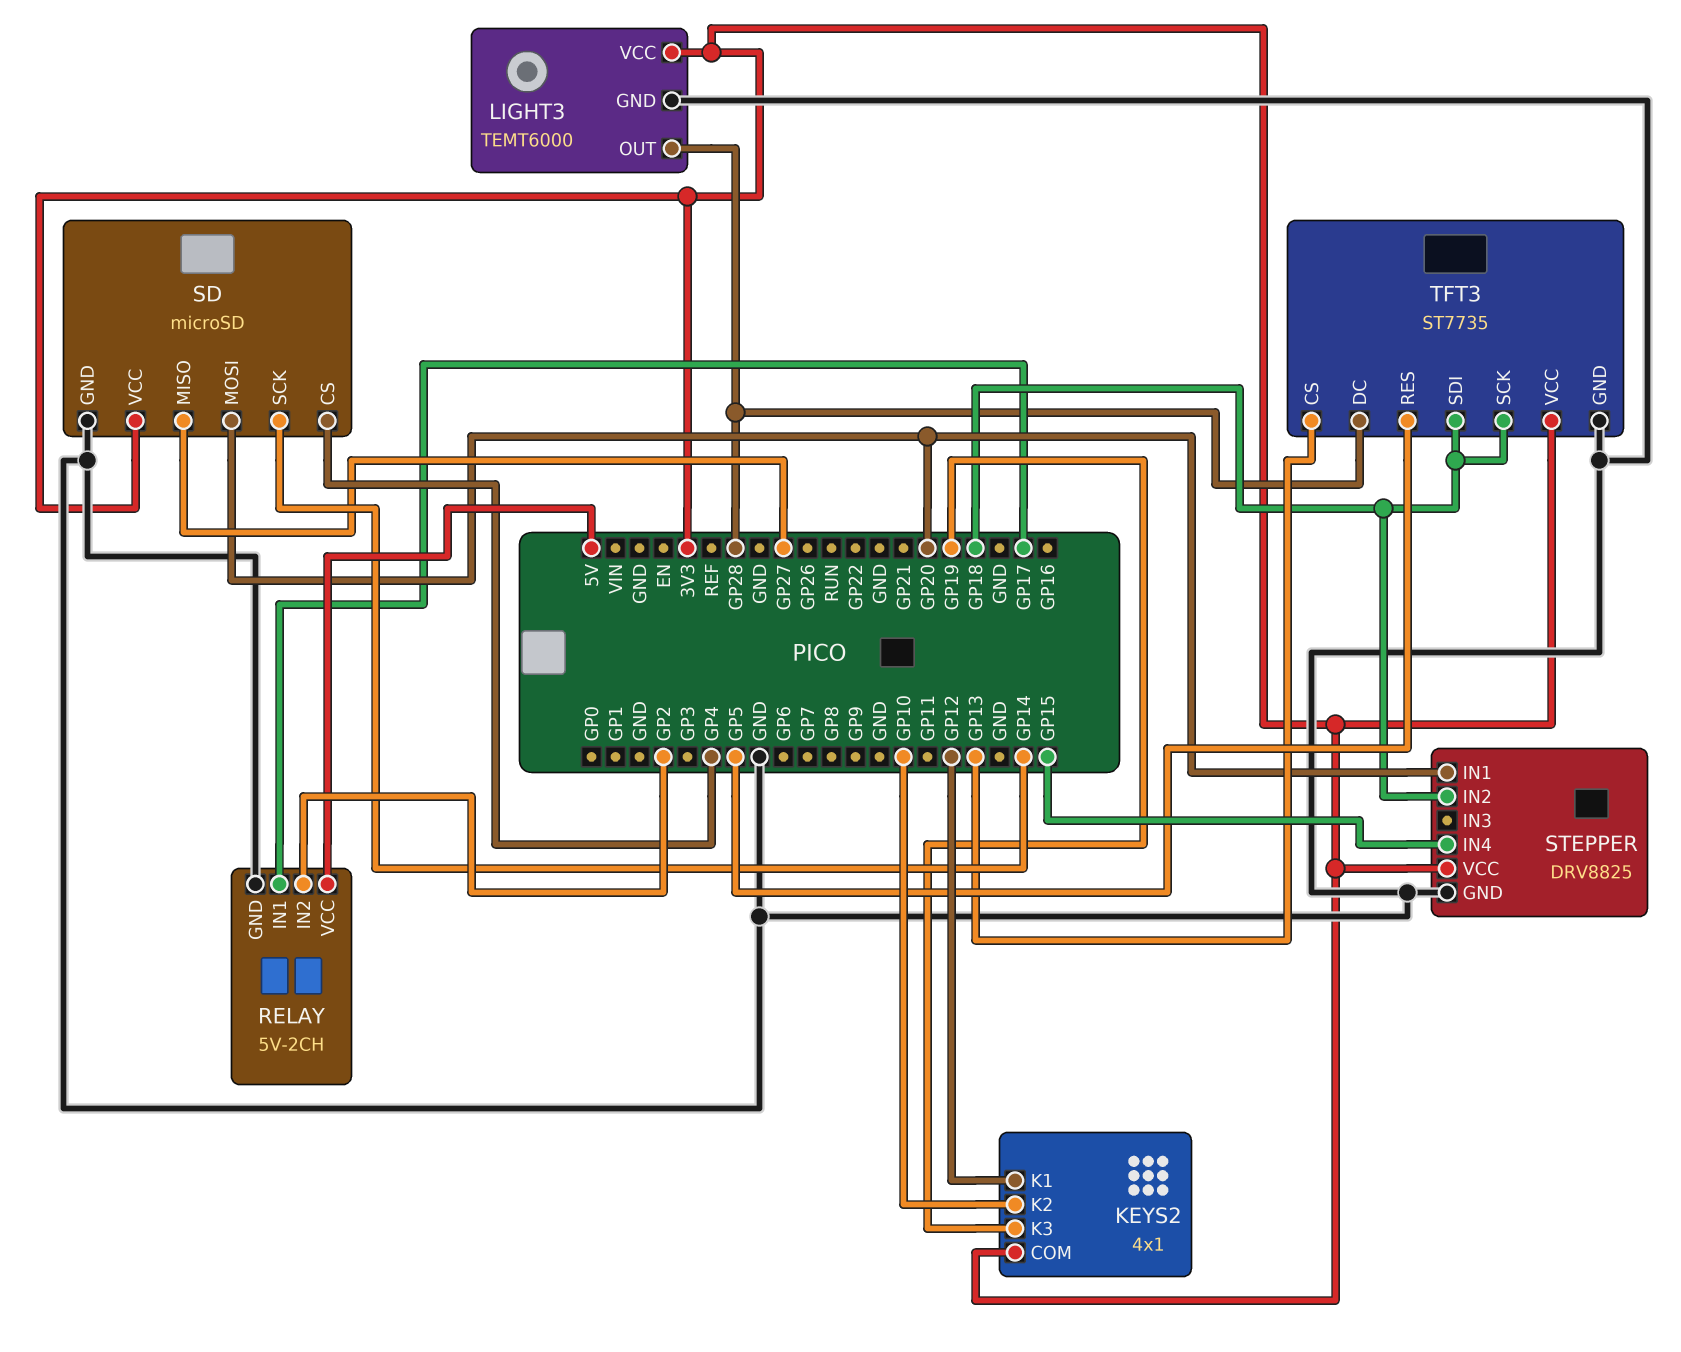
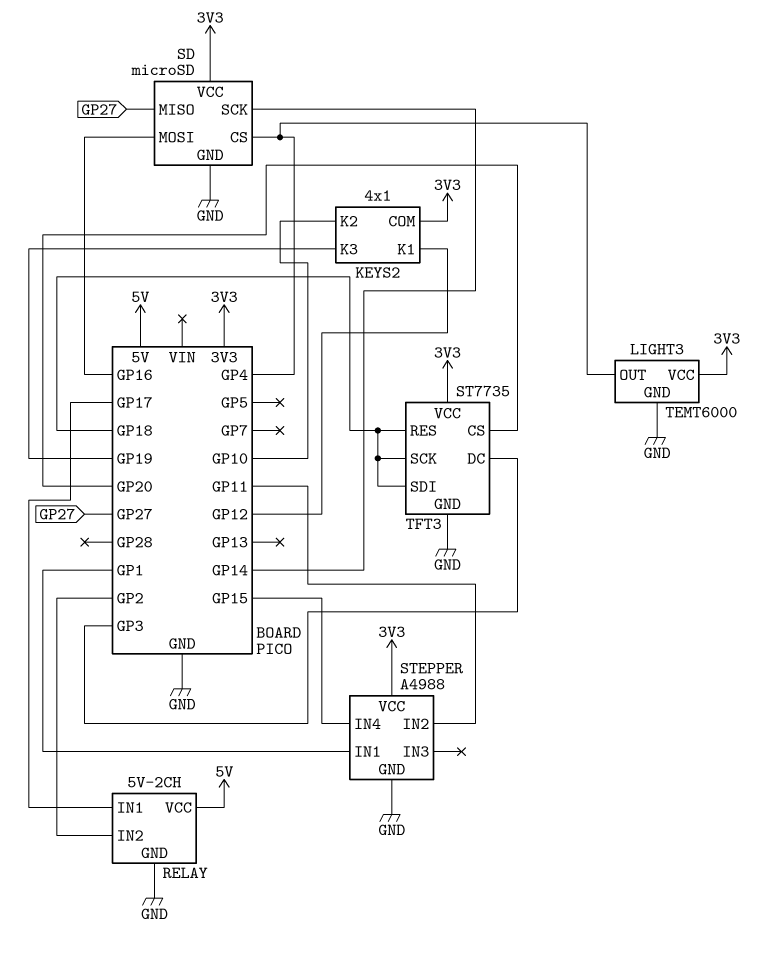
LIGHT3 pin OUT: GP28 -> GP4
SD pin MOSI: GP20 -> GP16
STEPPER: DRV8825 -> A4988
STEPPER pin IN1: GP20 -> GP1
STEPPER pin IN2: GP18 -> GP11
TFT3 pin CS: GP13 -> GP20
TFT3 pin DC: GP28 -> GP3
TFT3 pin RES: GP5 -> GP18

